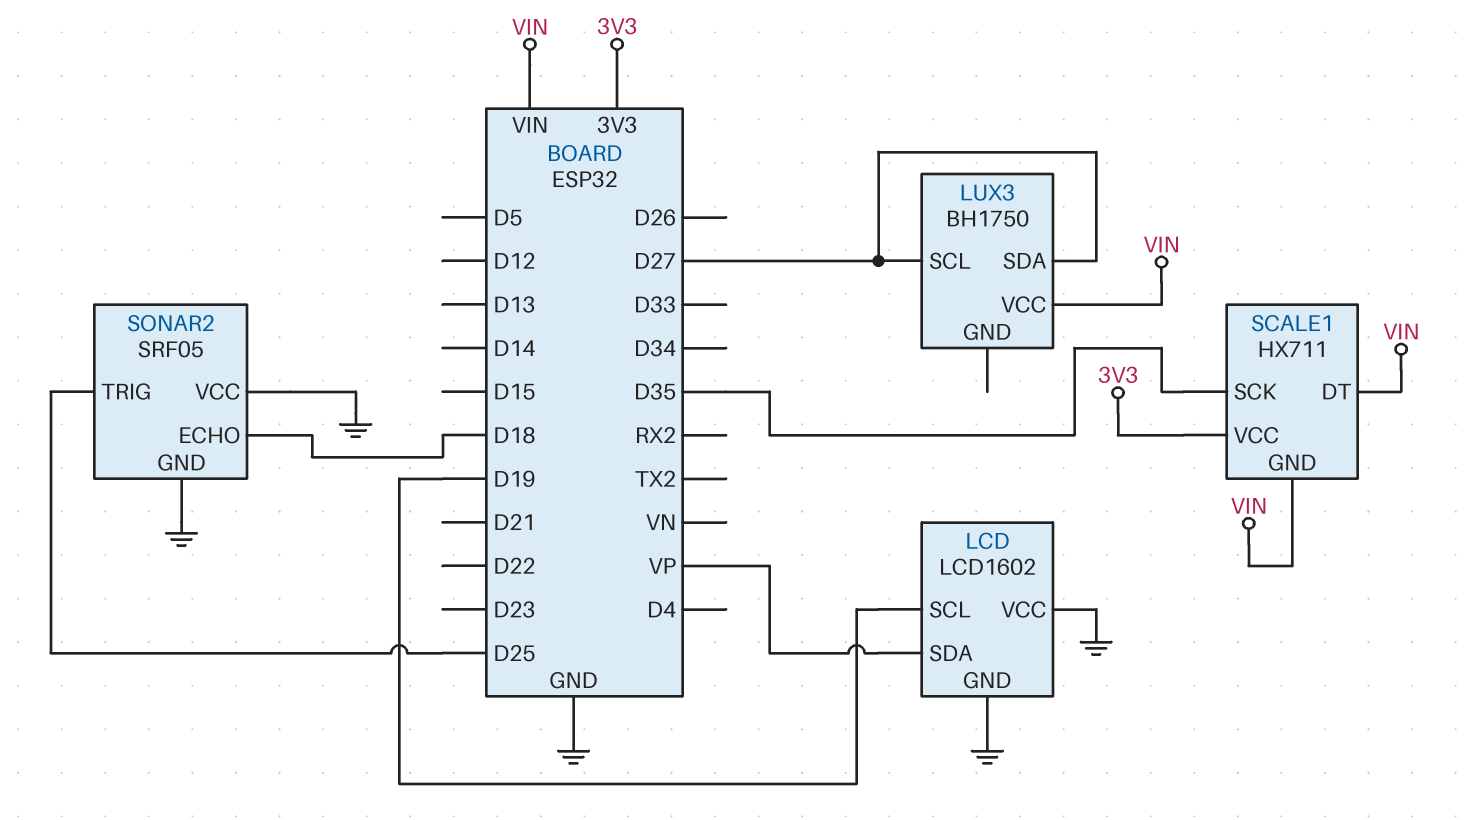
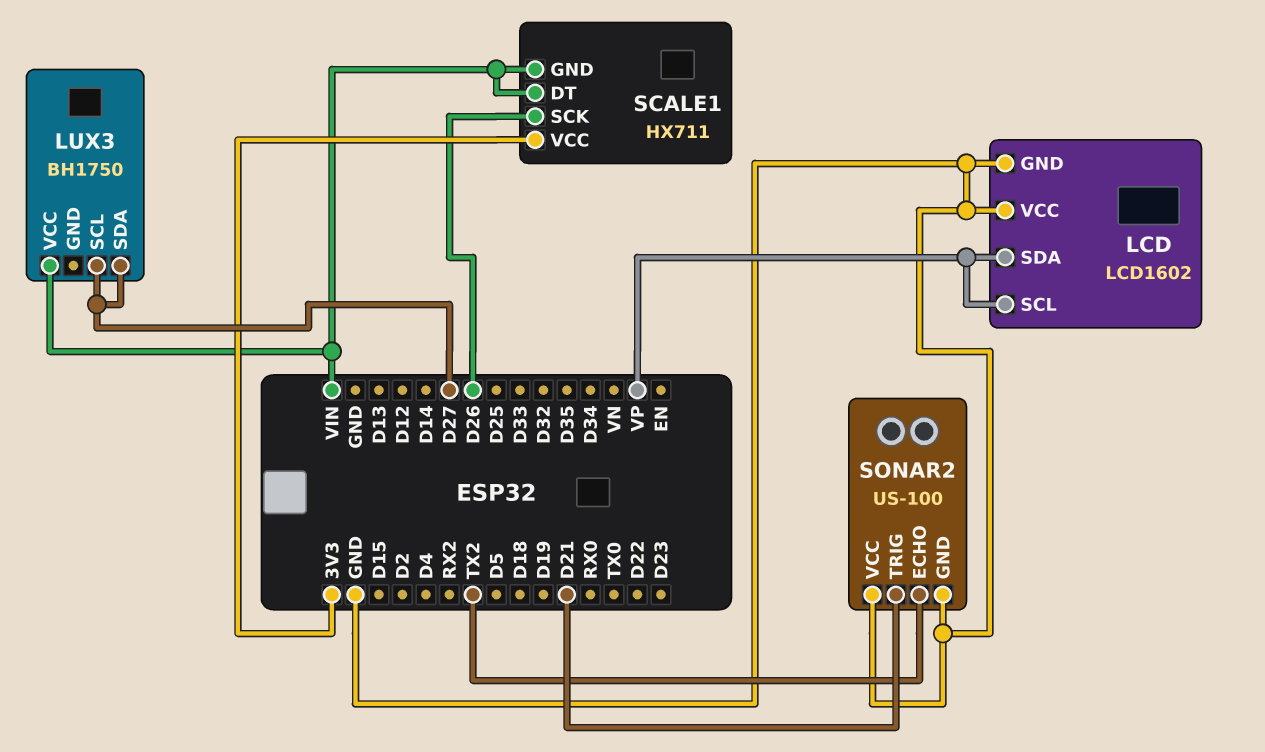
LCD pin SCL: D19 -> VP
SCALE1 pin SCK: D35 -> D26
SONAR2: SRF05 -> US-100
SONAR2 pin ECHO: D18 -> TX2
SONAR2 pin TRIG: D25 -> D21

